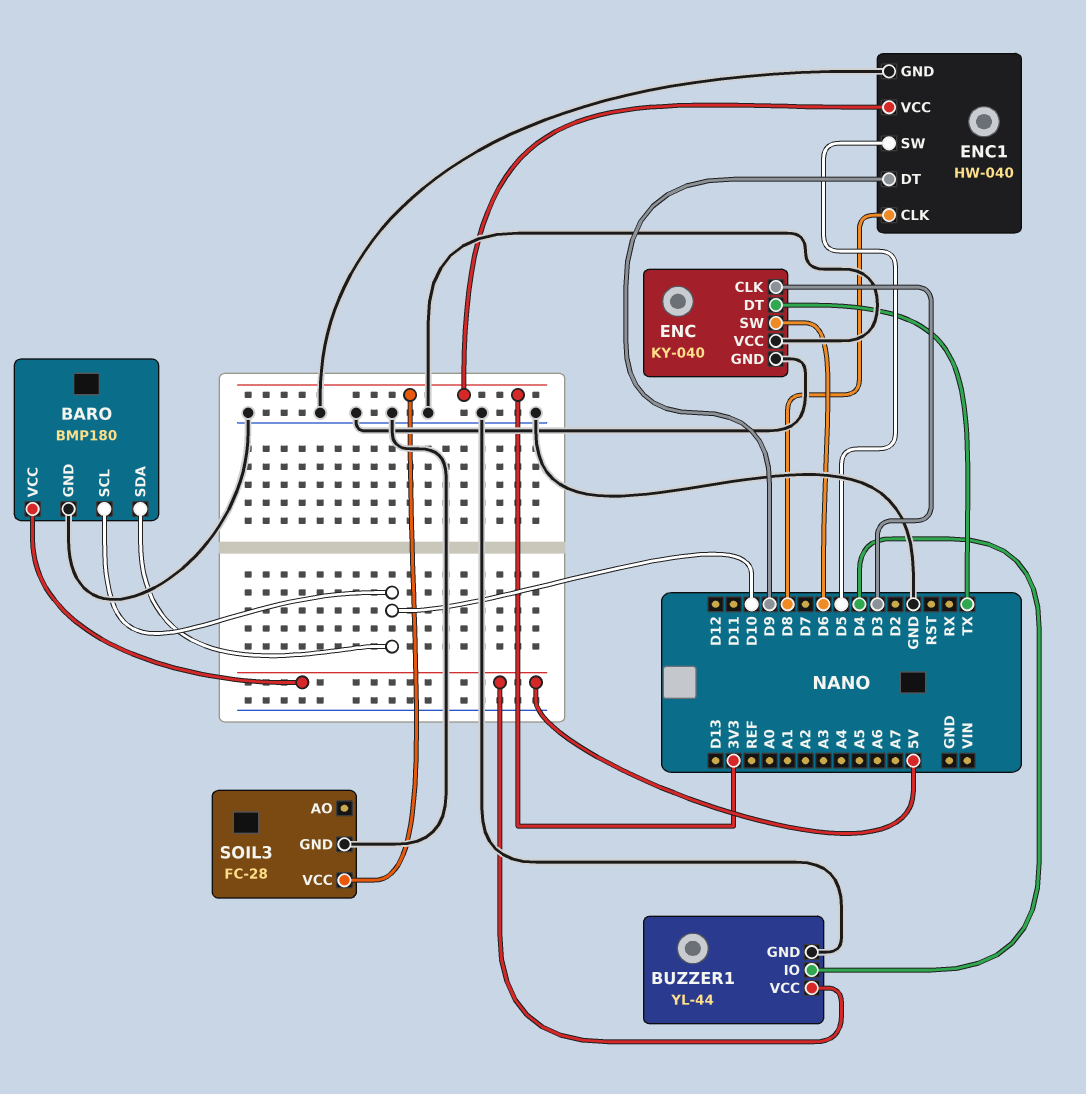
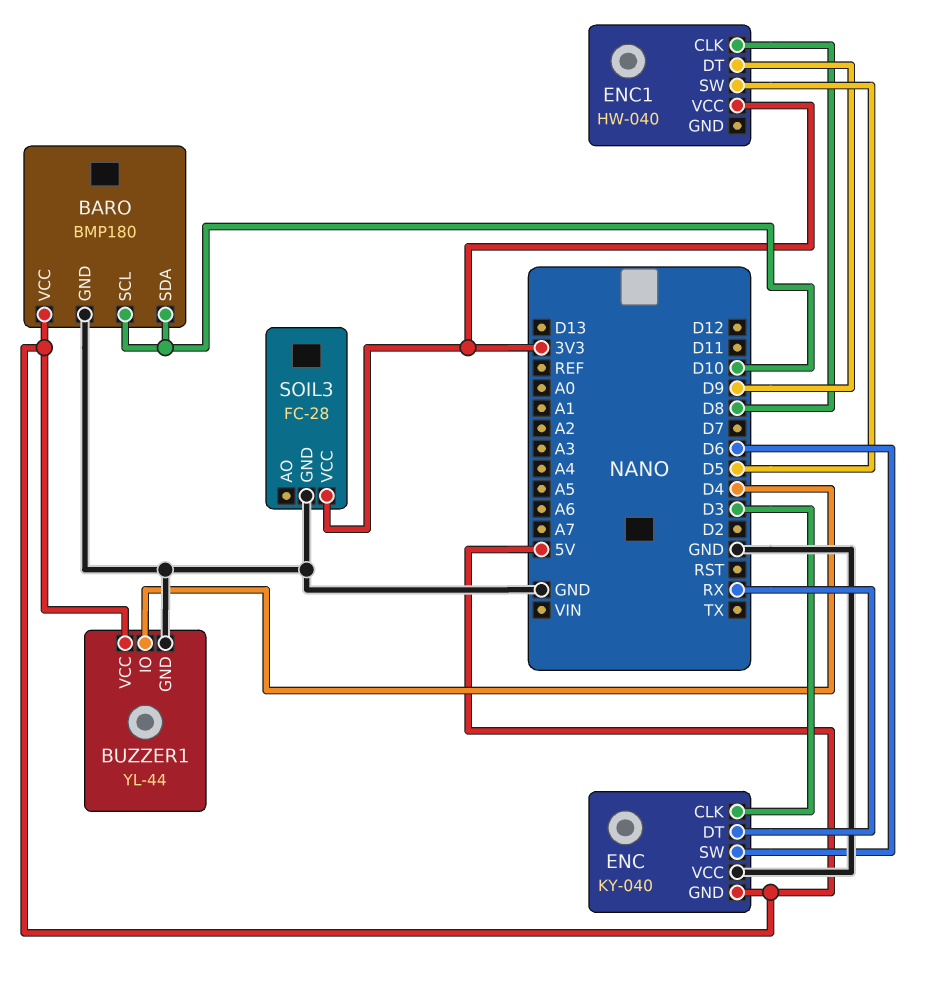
ENC pin DT: TX -> RX
ENC pin GND: GND -> 5V
ENC1 pin GND: GND -> none

